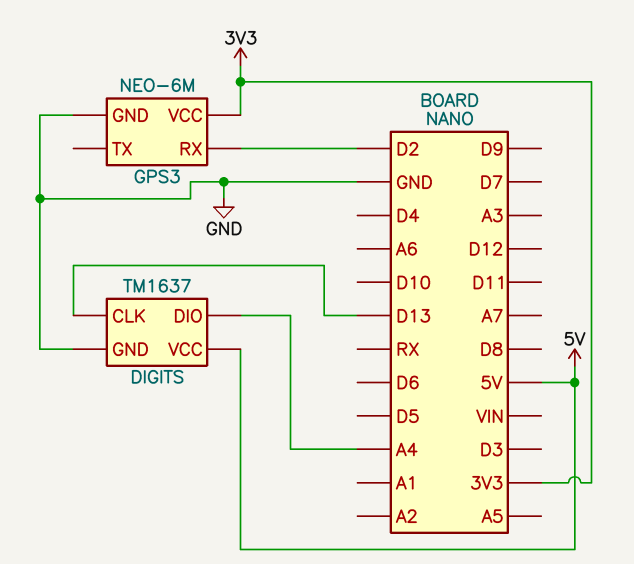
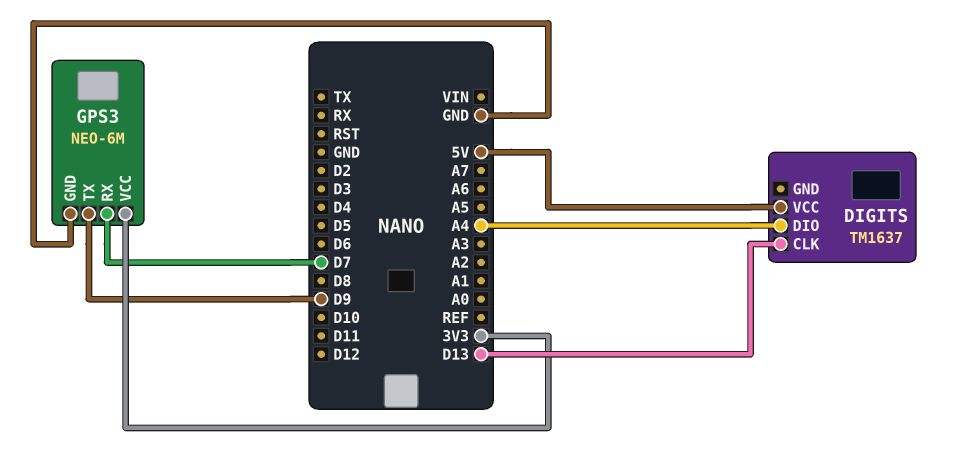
DIGITS pin GND: GND -> none
GPS3 pin RX: D2 -> D7
GPS3 pin TX: none -> D9

